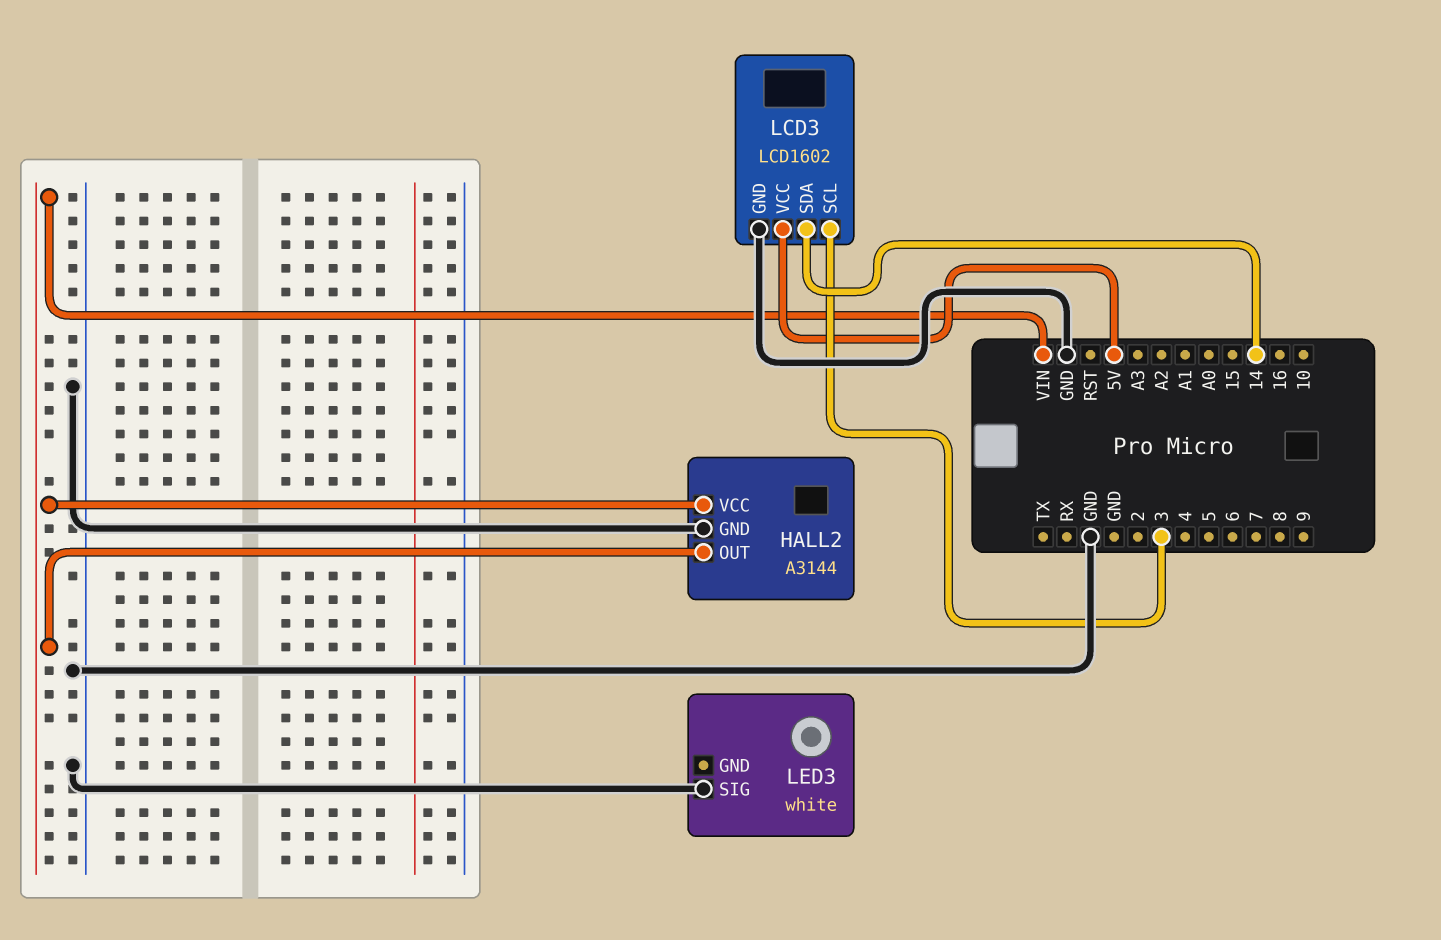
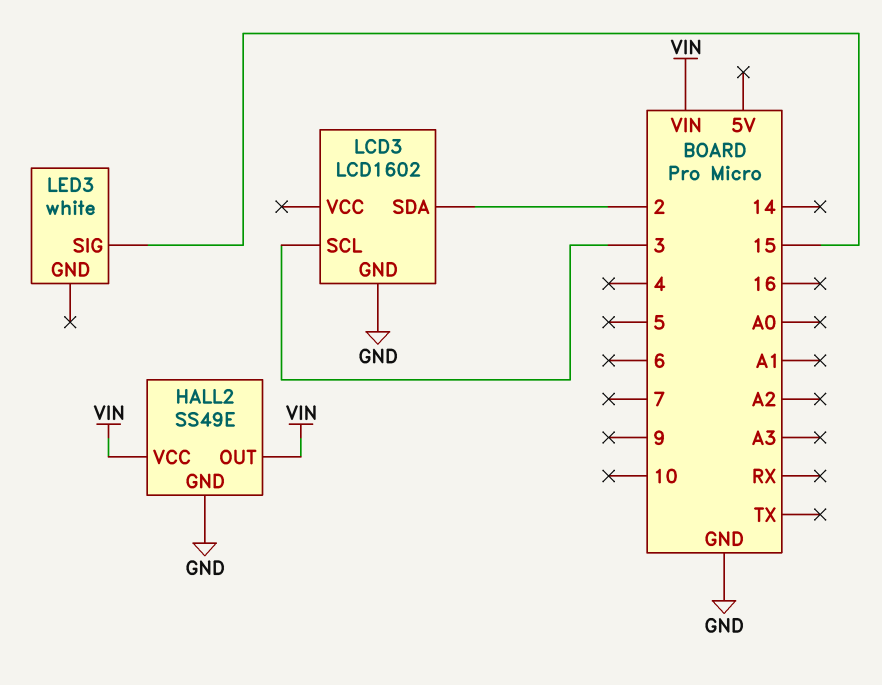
HALL2: A3144 -> SS49E
LCD3 pin SDA: 14 -> 2
LCD3 pin VCC: 5V -> none
LED3 pin SIG: GND -> 15

